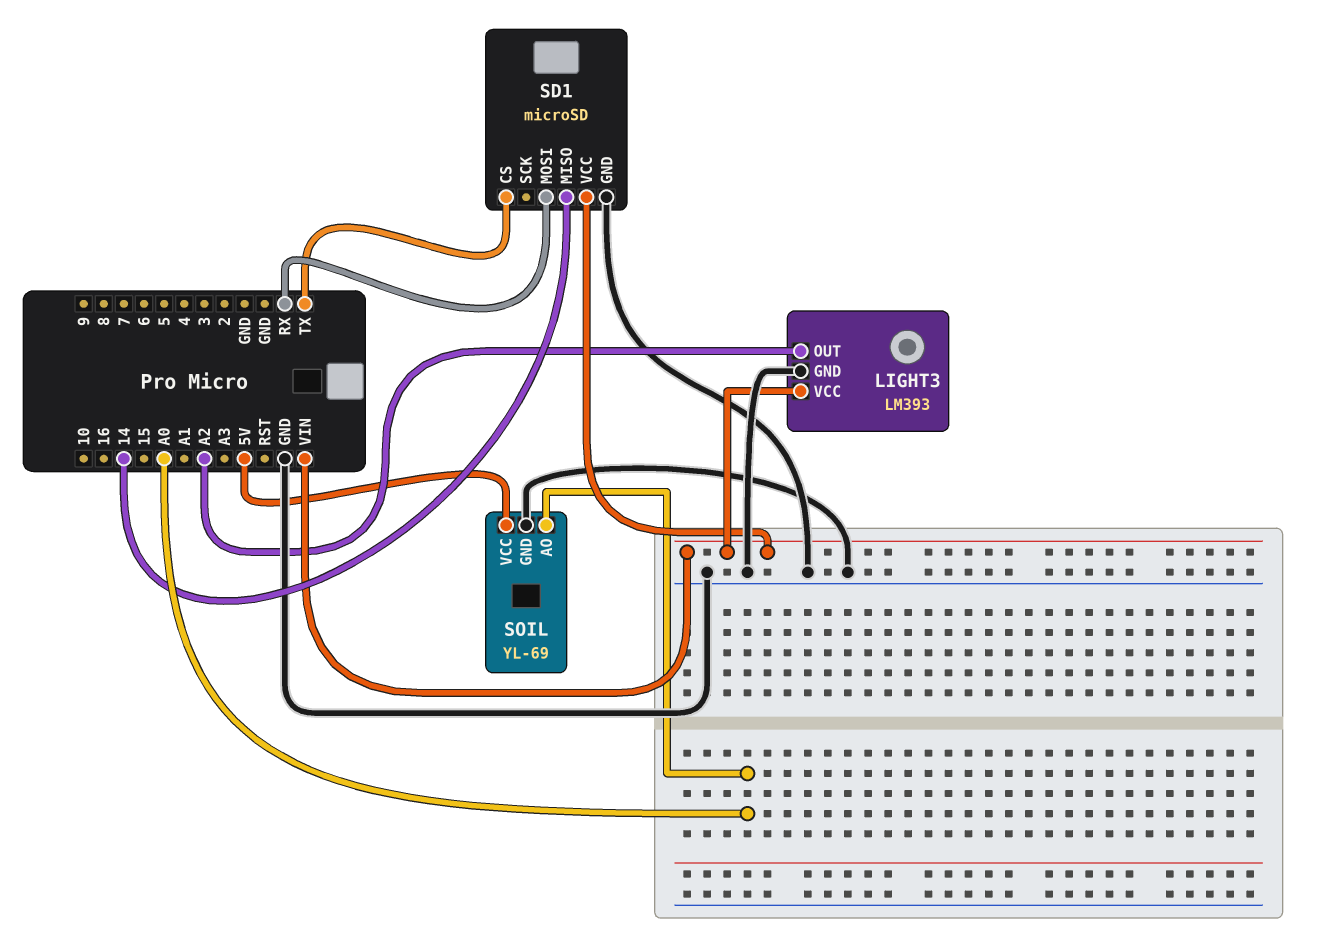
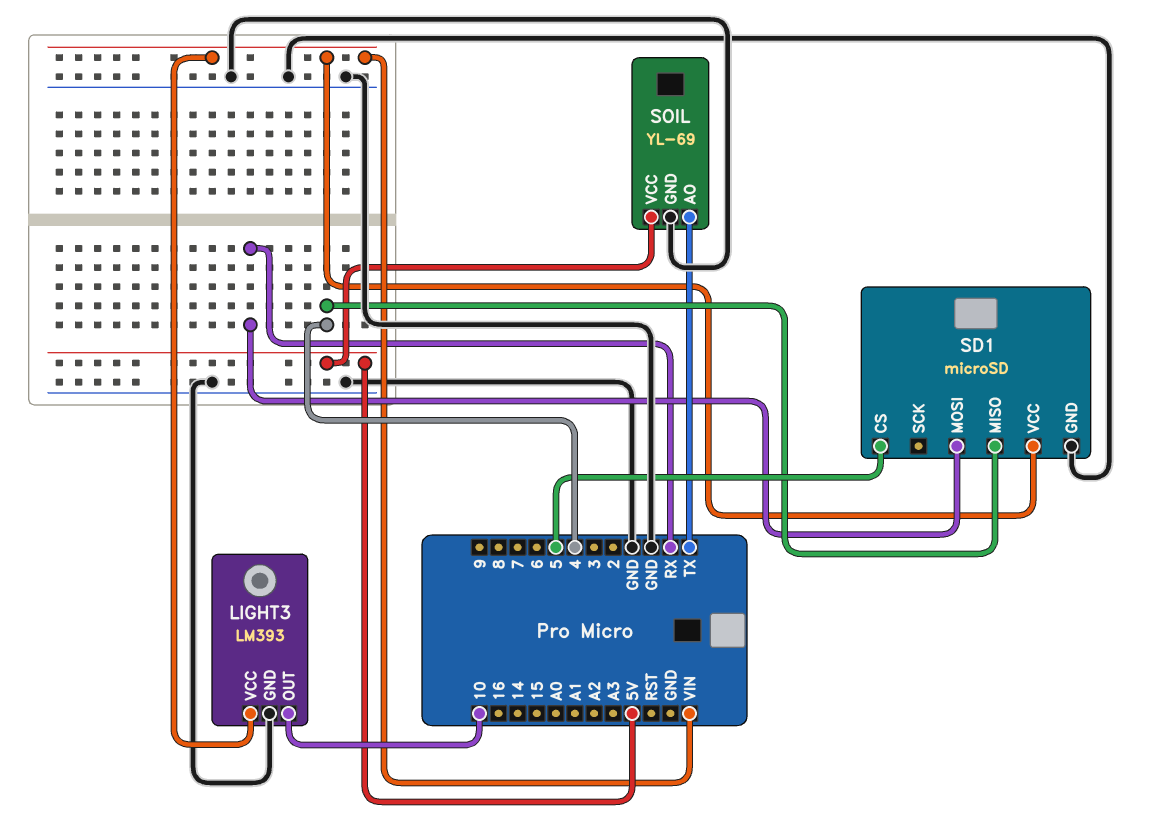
LIGHT3 pin OUT: A2 -> 10
SD1 pin CS: TX -> 5
SD1 pin MISO: 14 -> 4
SOIL pin AO: A0 -> TX

